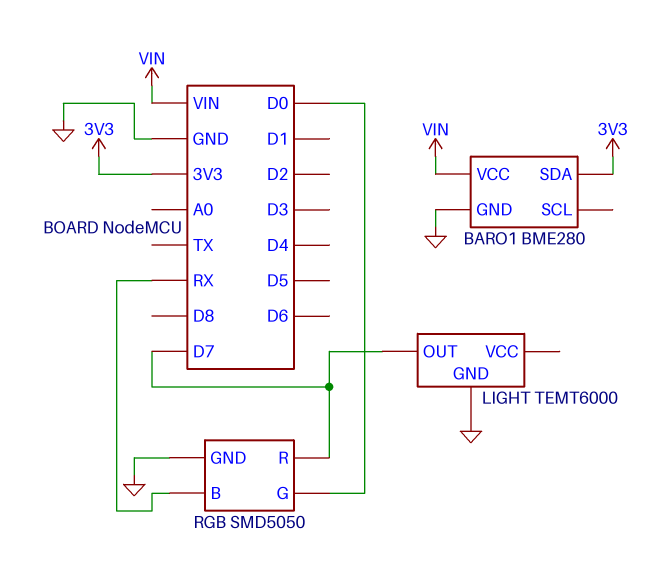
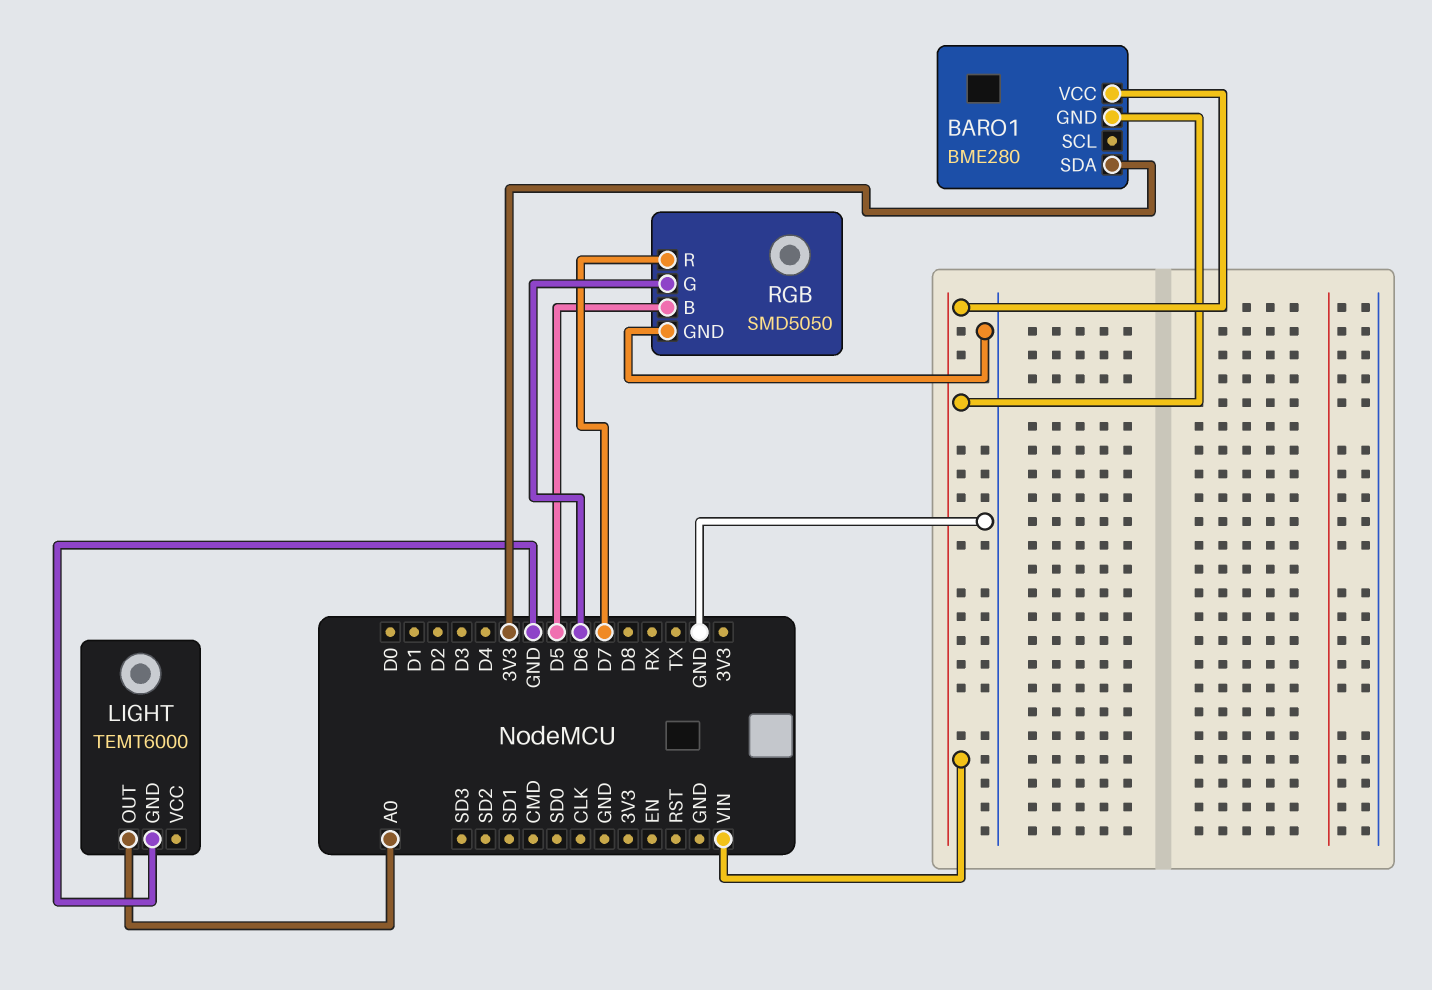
BARO1 pin GND: GND -> VIN
LIGHT pin OUT: D7 -> A0
RGB pin B: RX -> D5
RGB pin G: D0 -> D6

